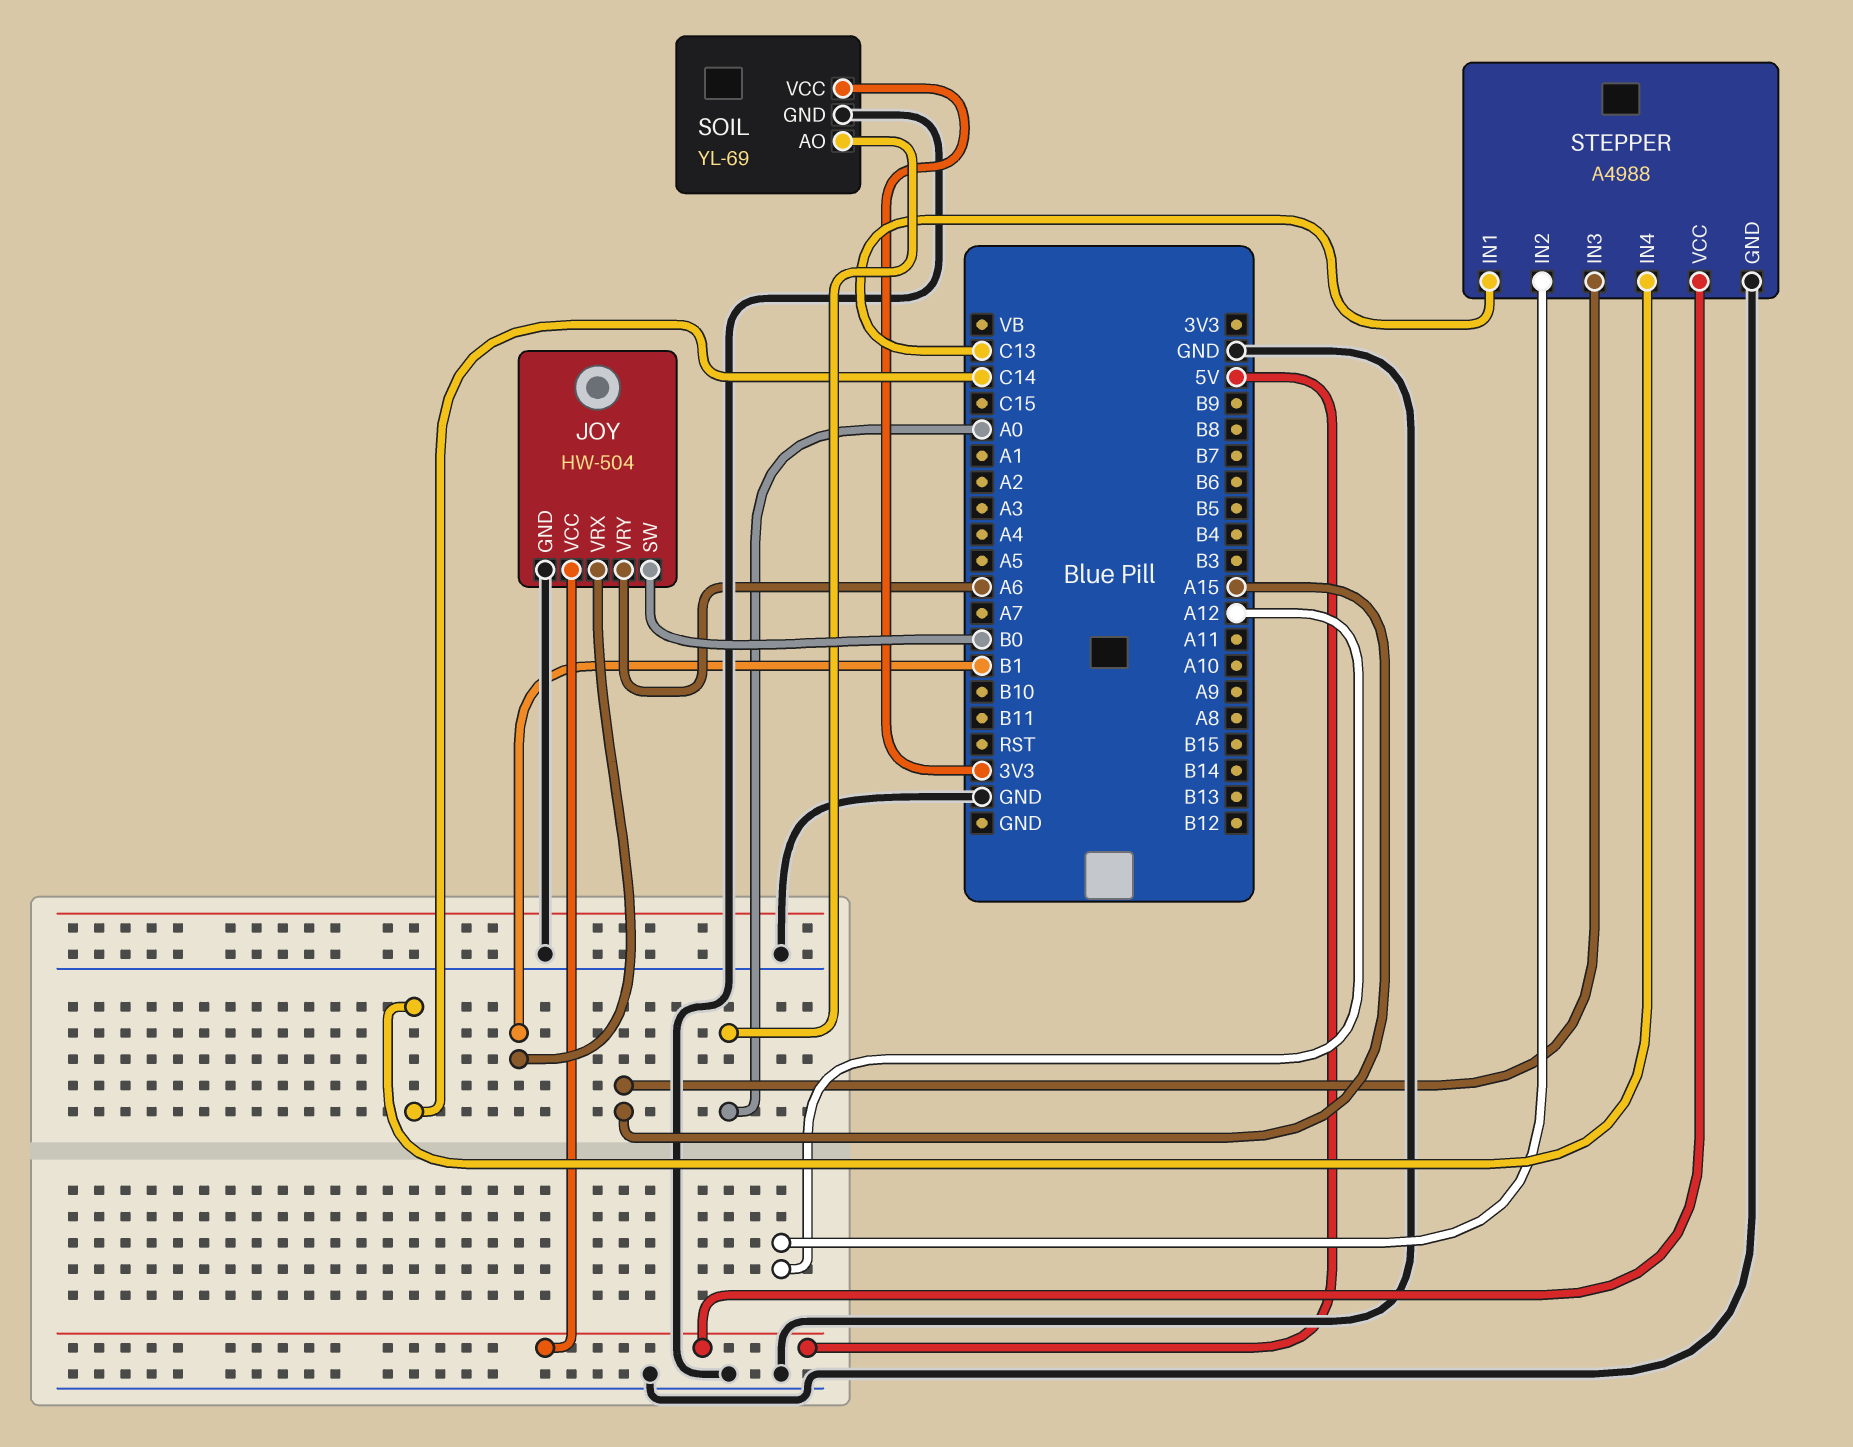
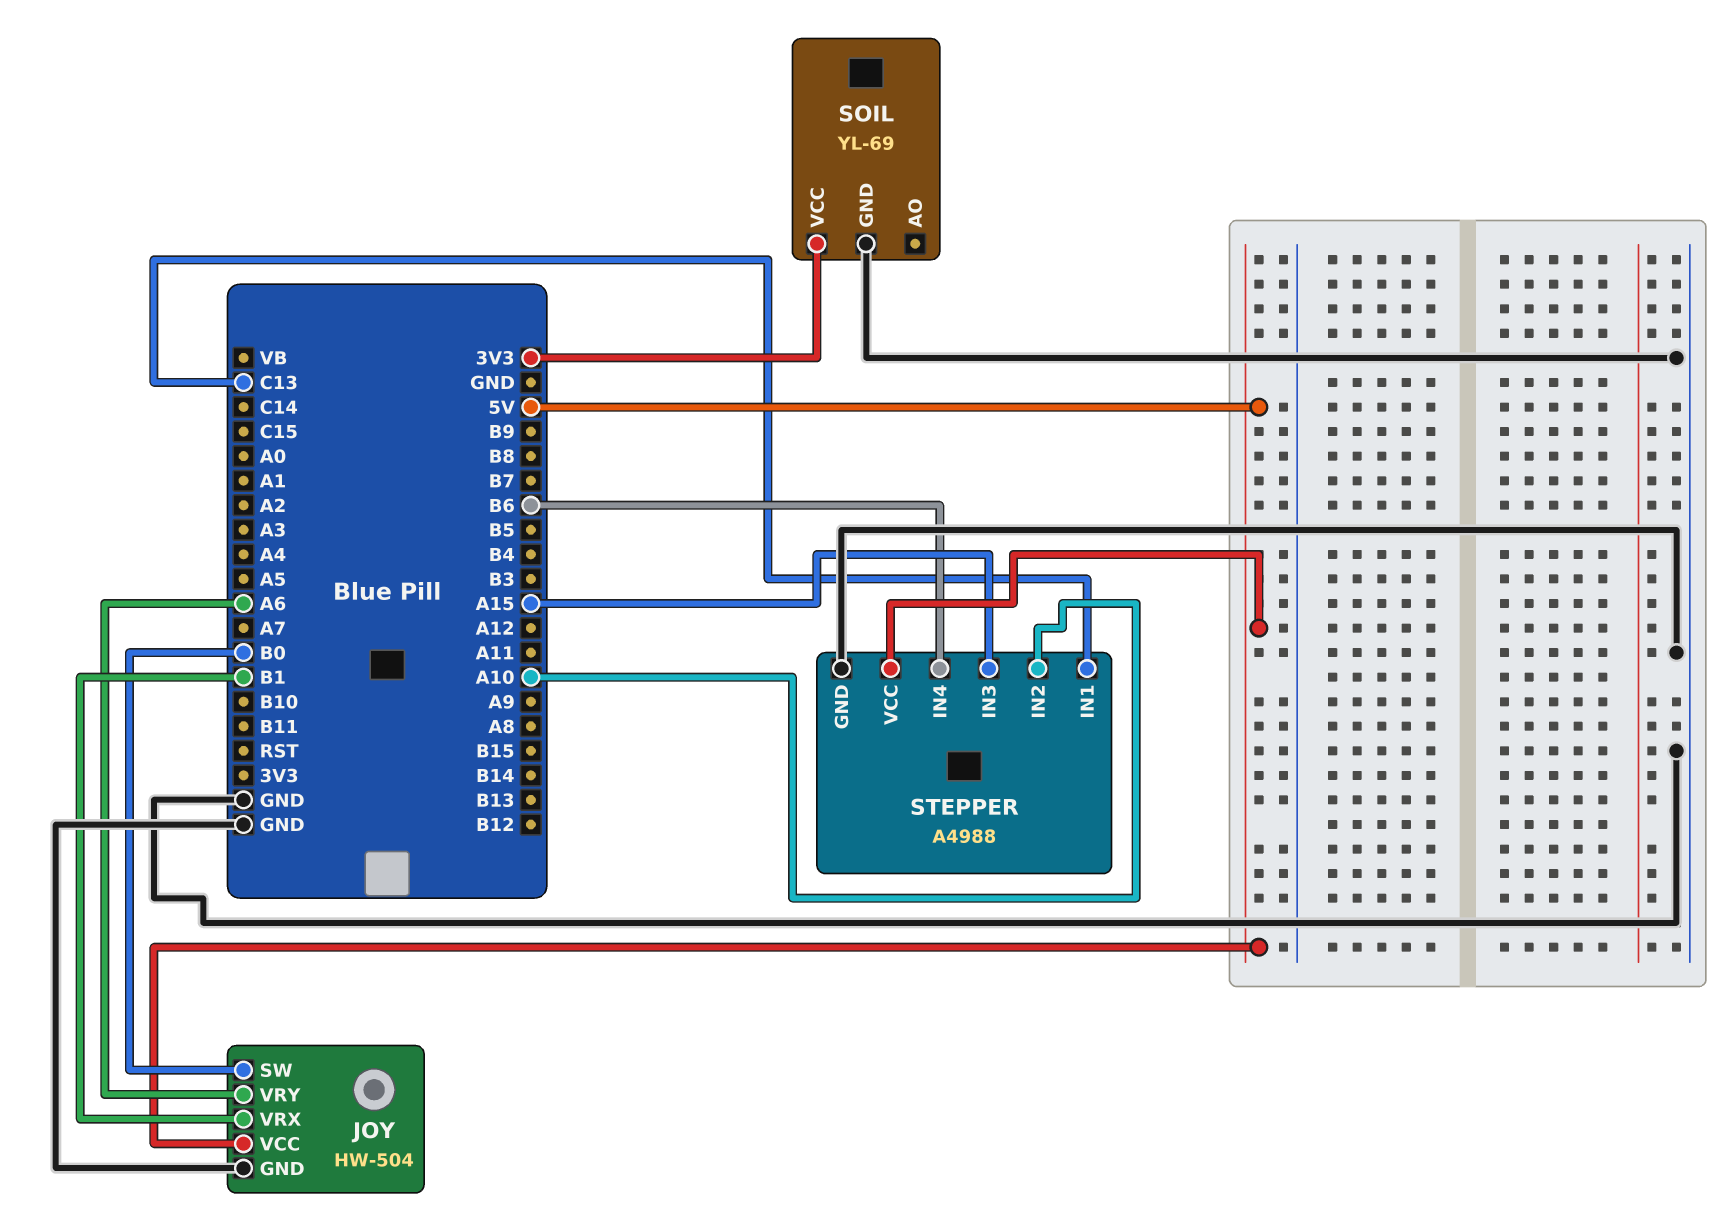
SOIL pin AO: A0 -> none
STEPPER pin IN2: A12 -> A10
STEPPER pin IN4: C14 -> B6

